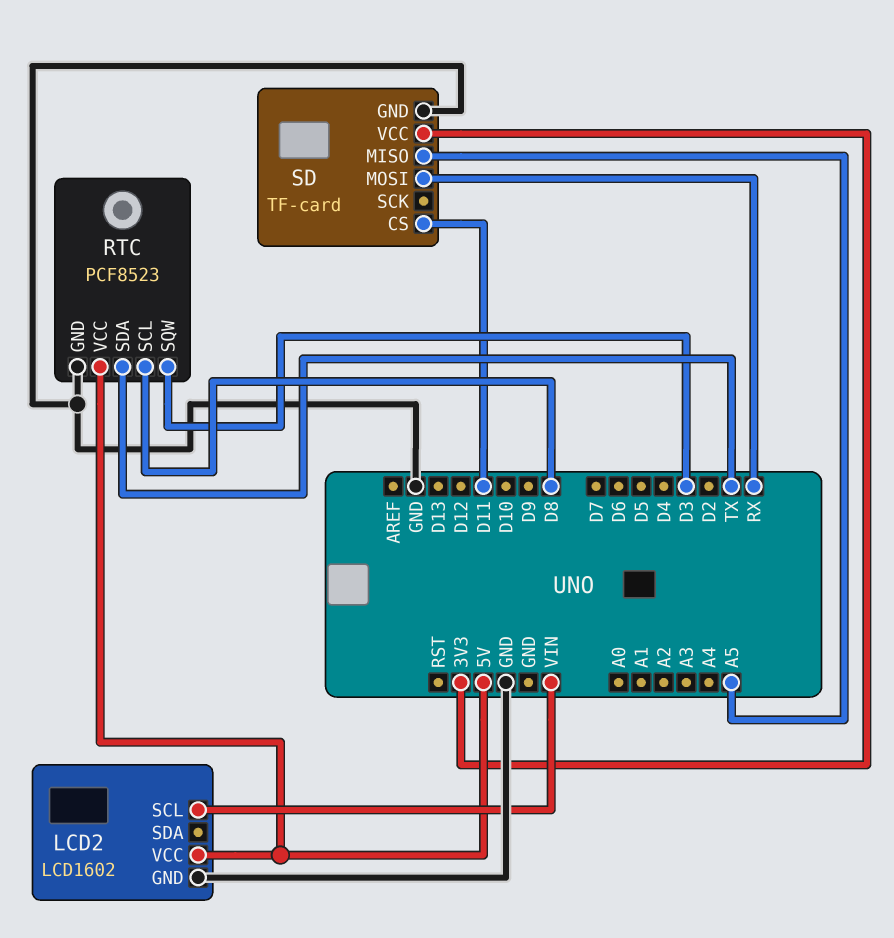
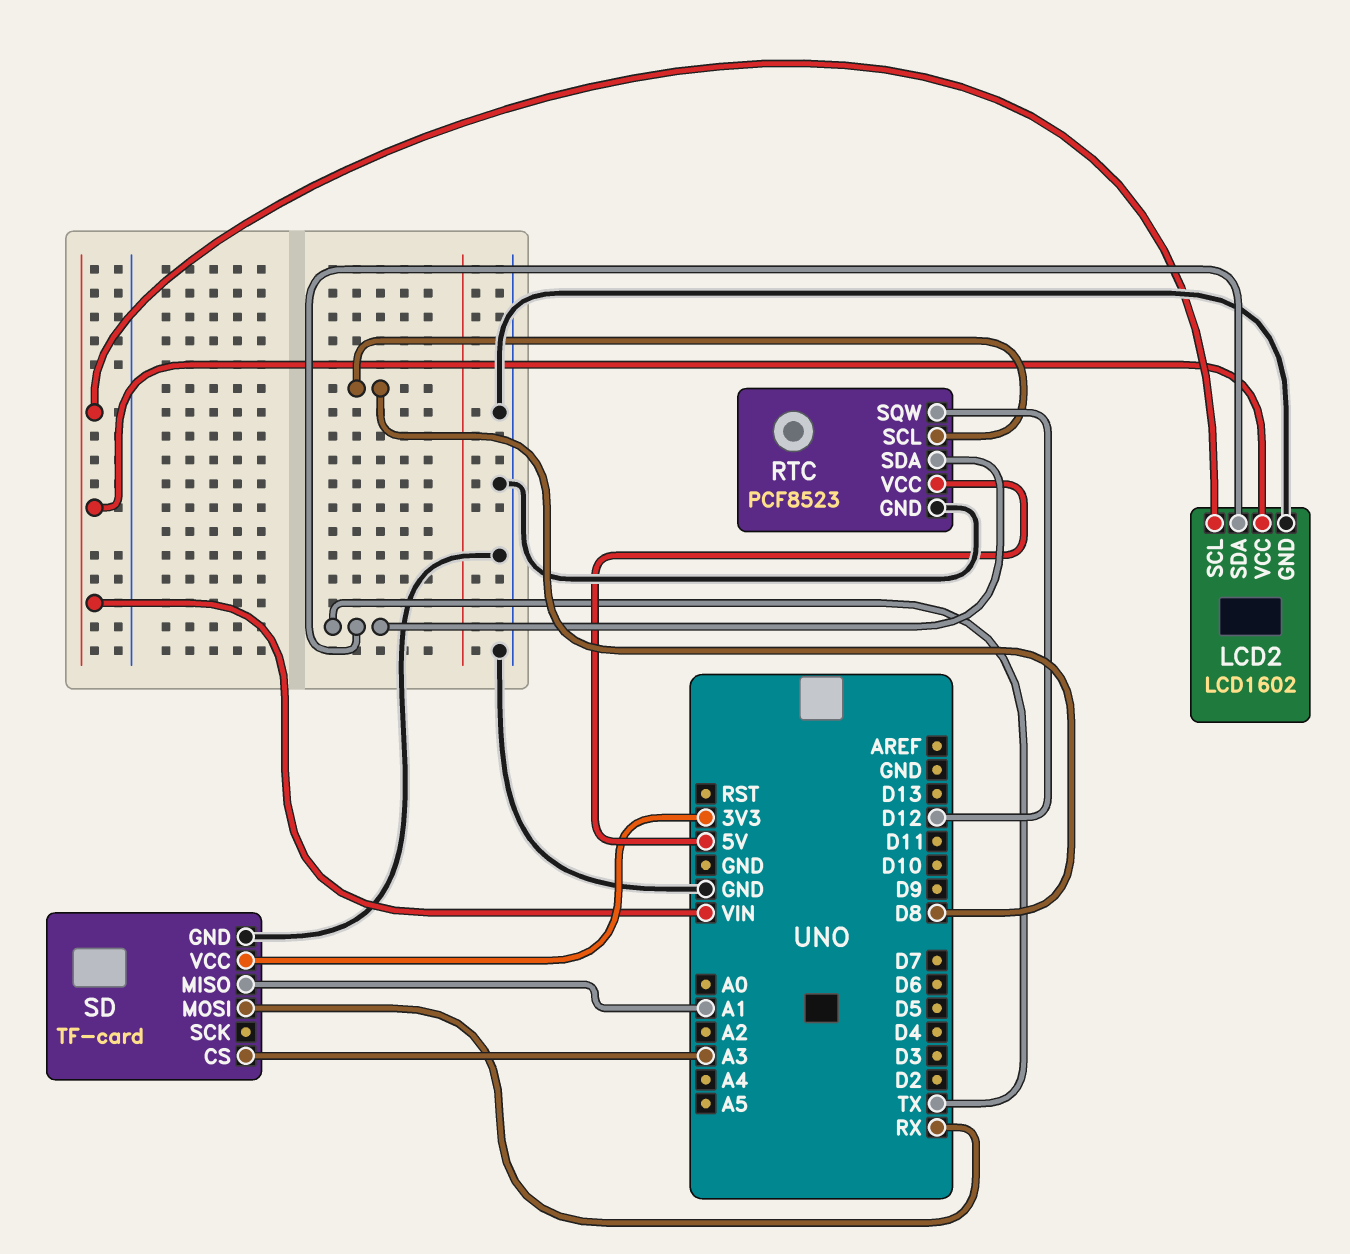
LCD2 pin SDA: none -> TX
LCD2 pin VCC: 5V -> VIN
RTC pin SQW: D3 -> D12
SD pin CS: D11 -> A3
SD pin MISO: A5 -> A1

